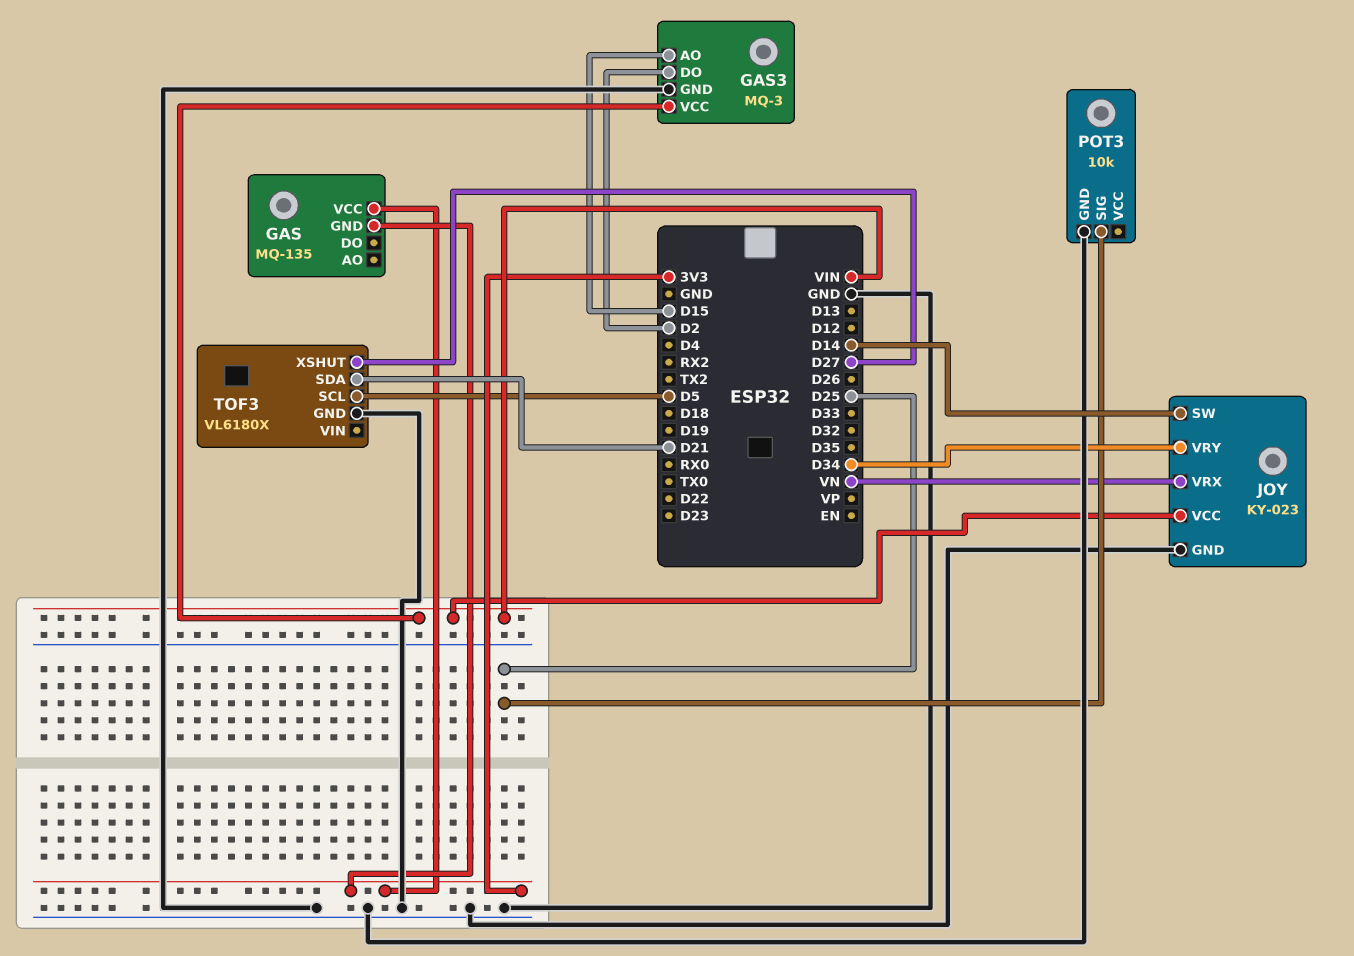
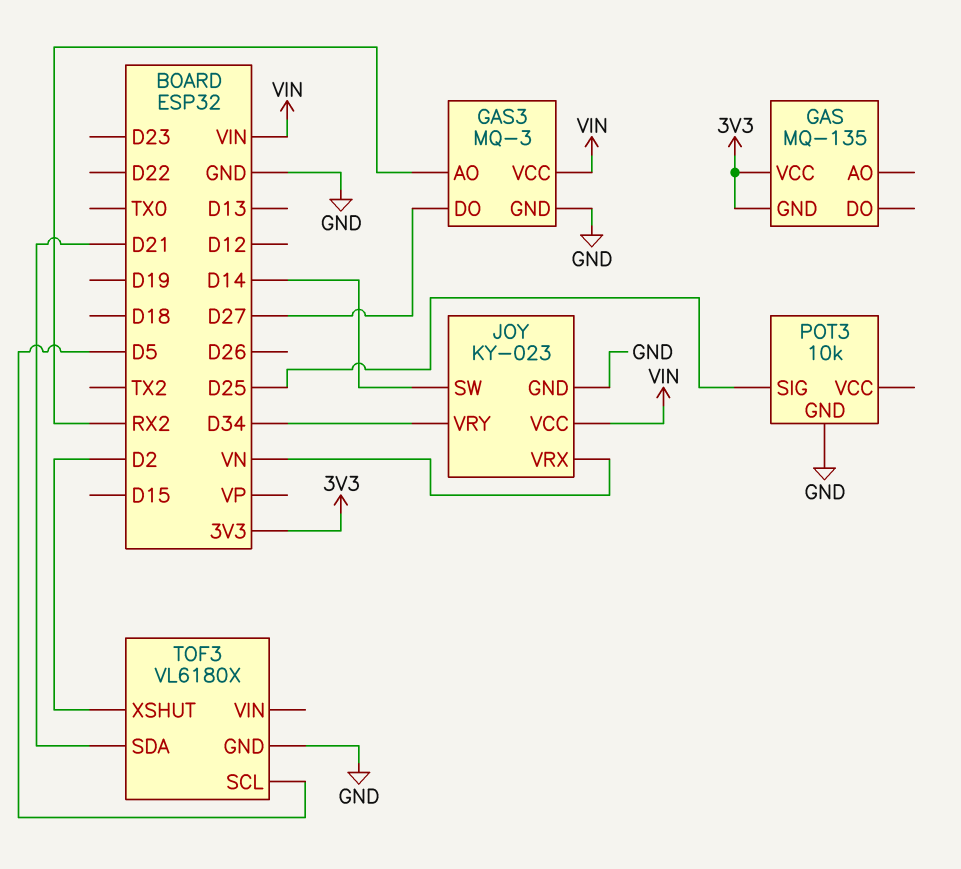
GAS3 pin AO: D15 -> RX2
GAS3 pin DO: D2 -> D27
TOF3 pin XSHUT: D27 -> D2

